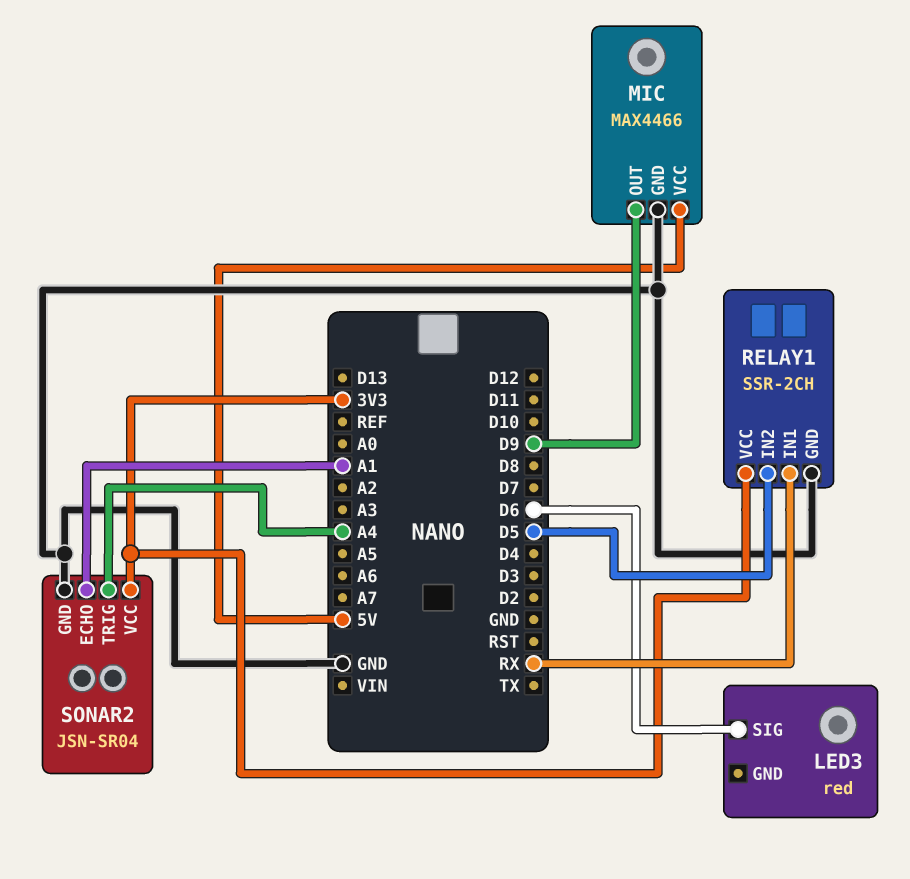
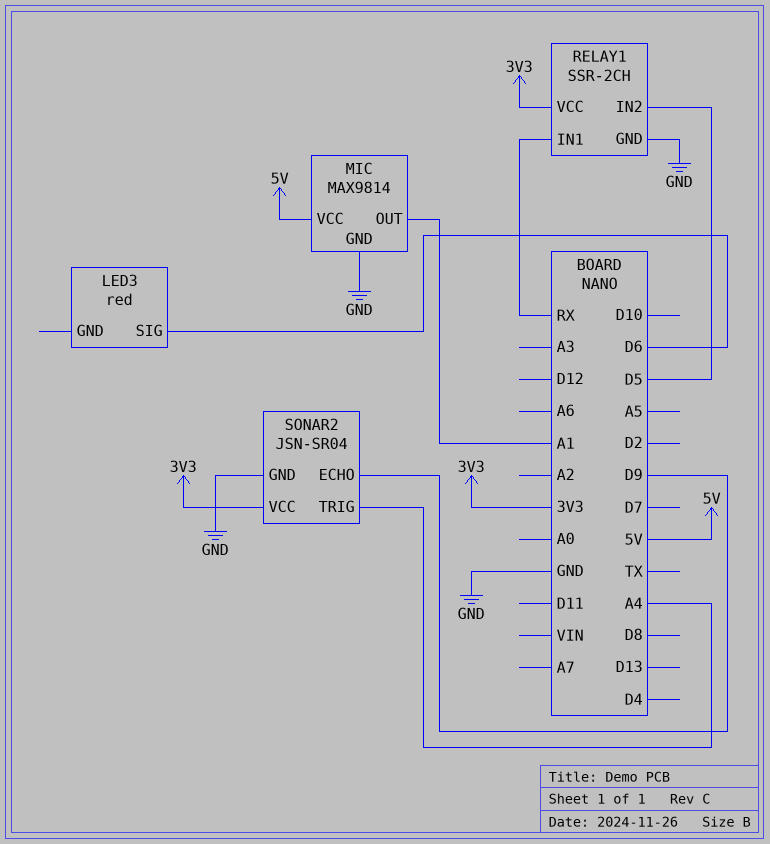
MIC: MAX4466 -> MAX9814
MIC pin OUT: D9 -> A1
SONAR2 pin ECHO: A1 -> D9

